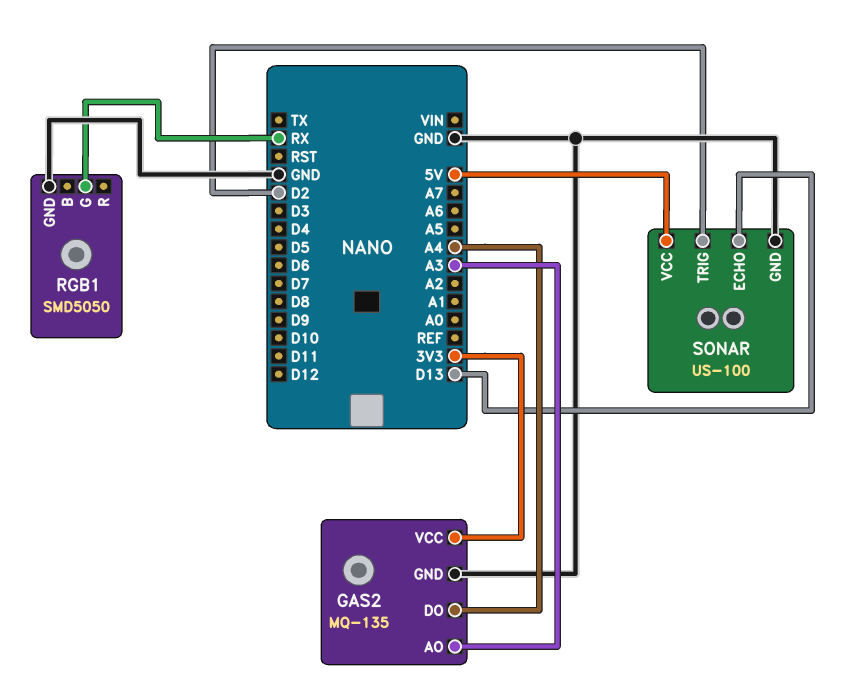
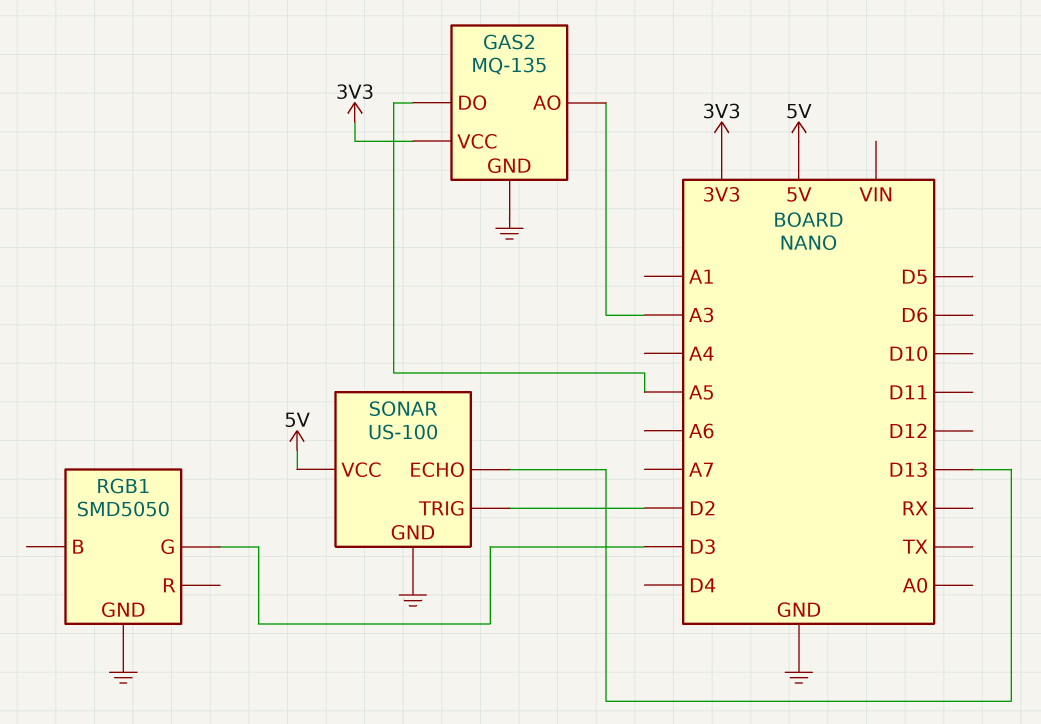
GAS2 pin DO: A4 -> A5
RGB1 pin G: RX -> D3

